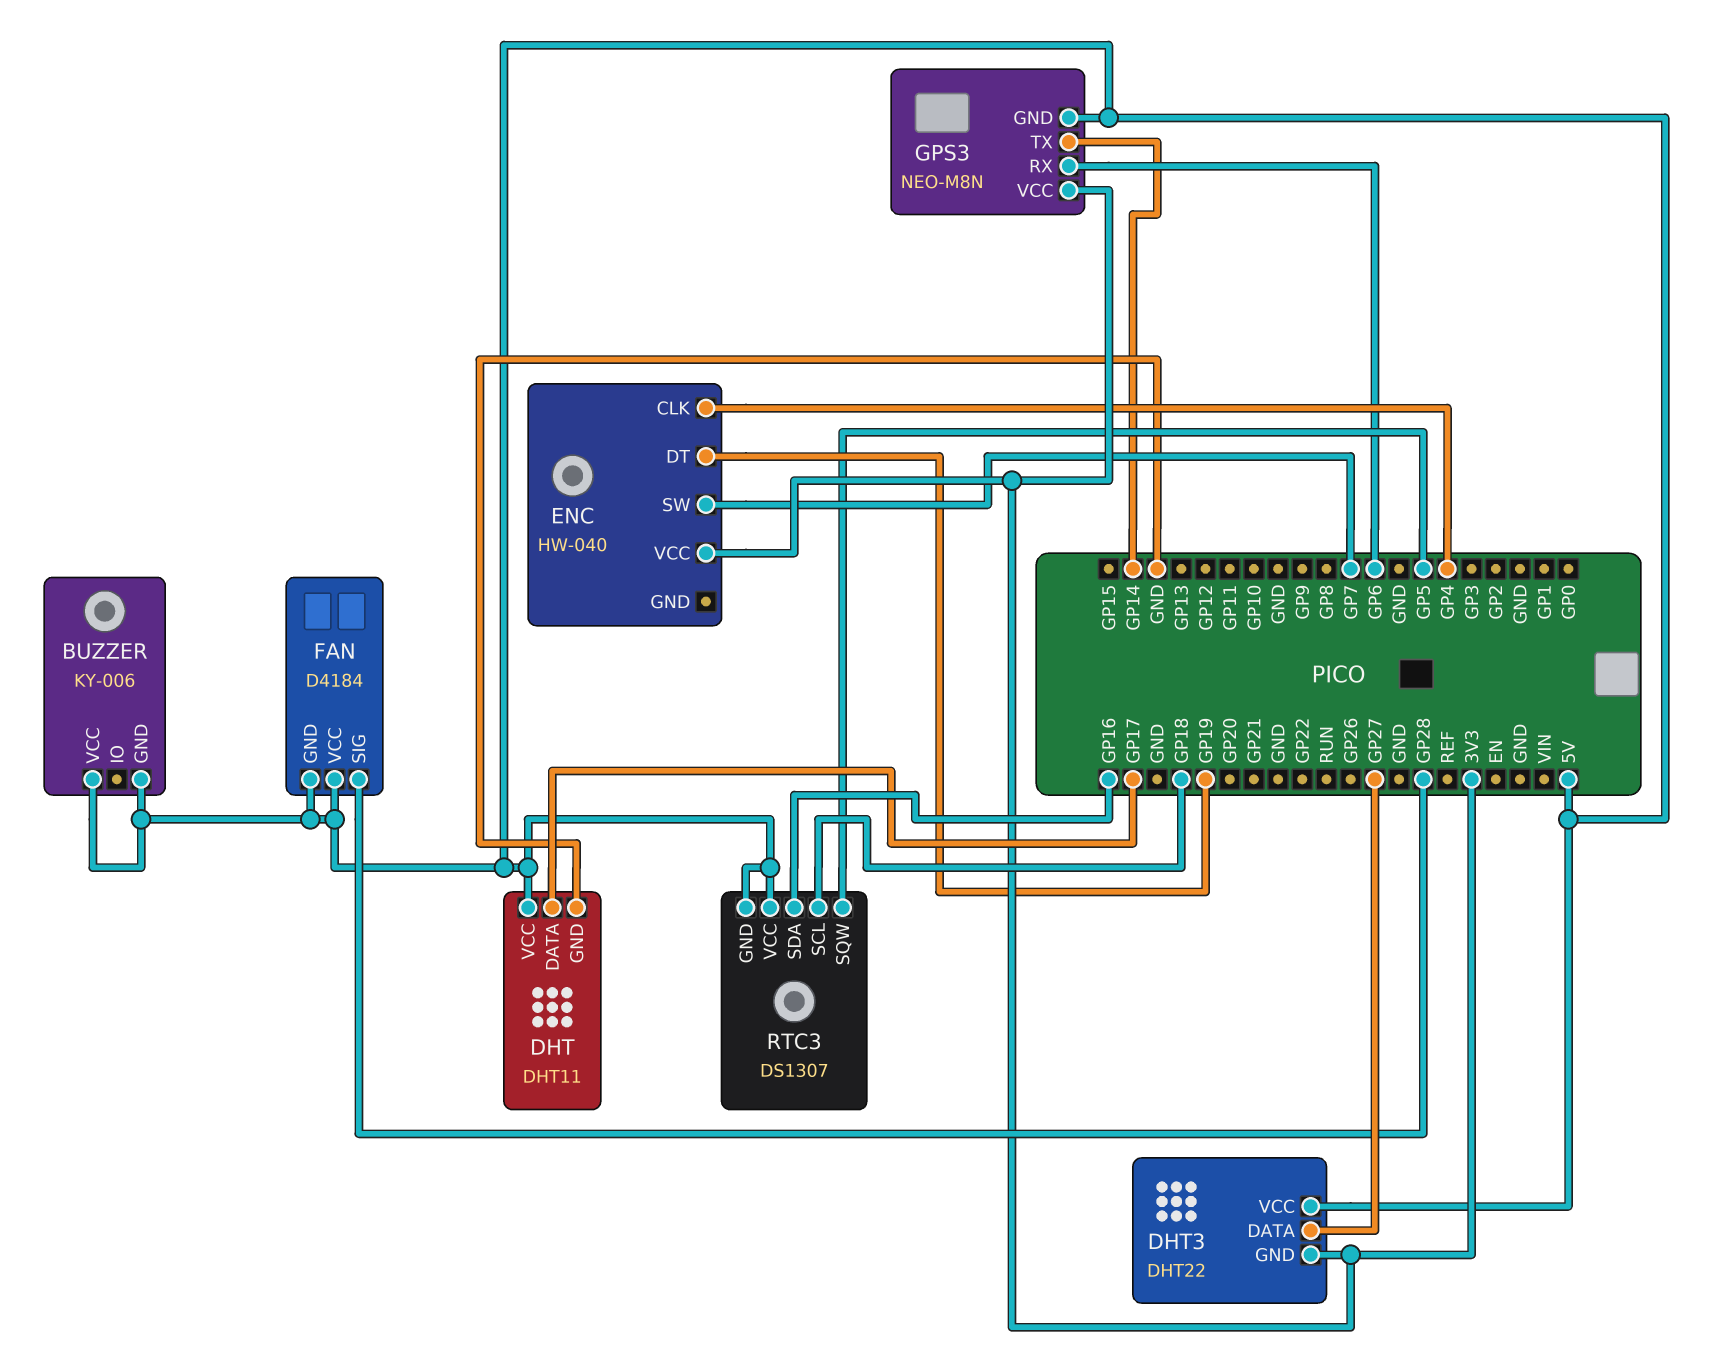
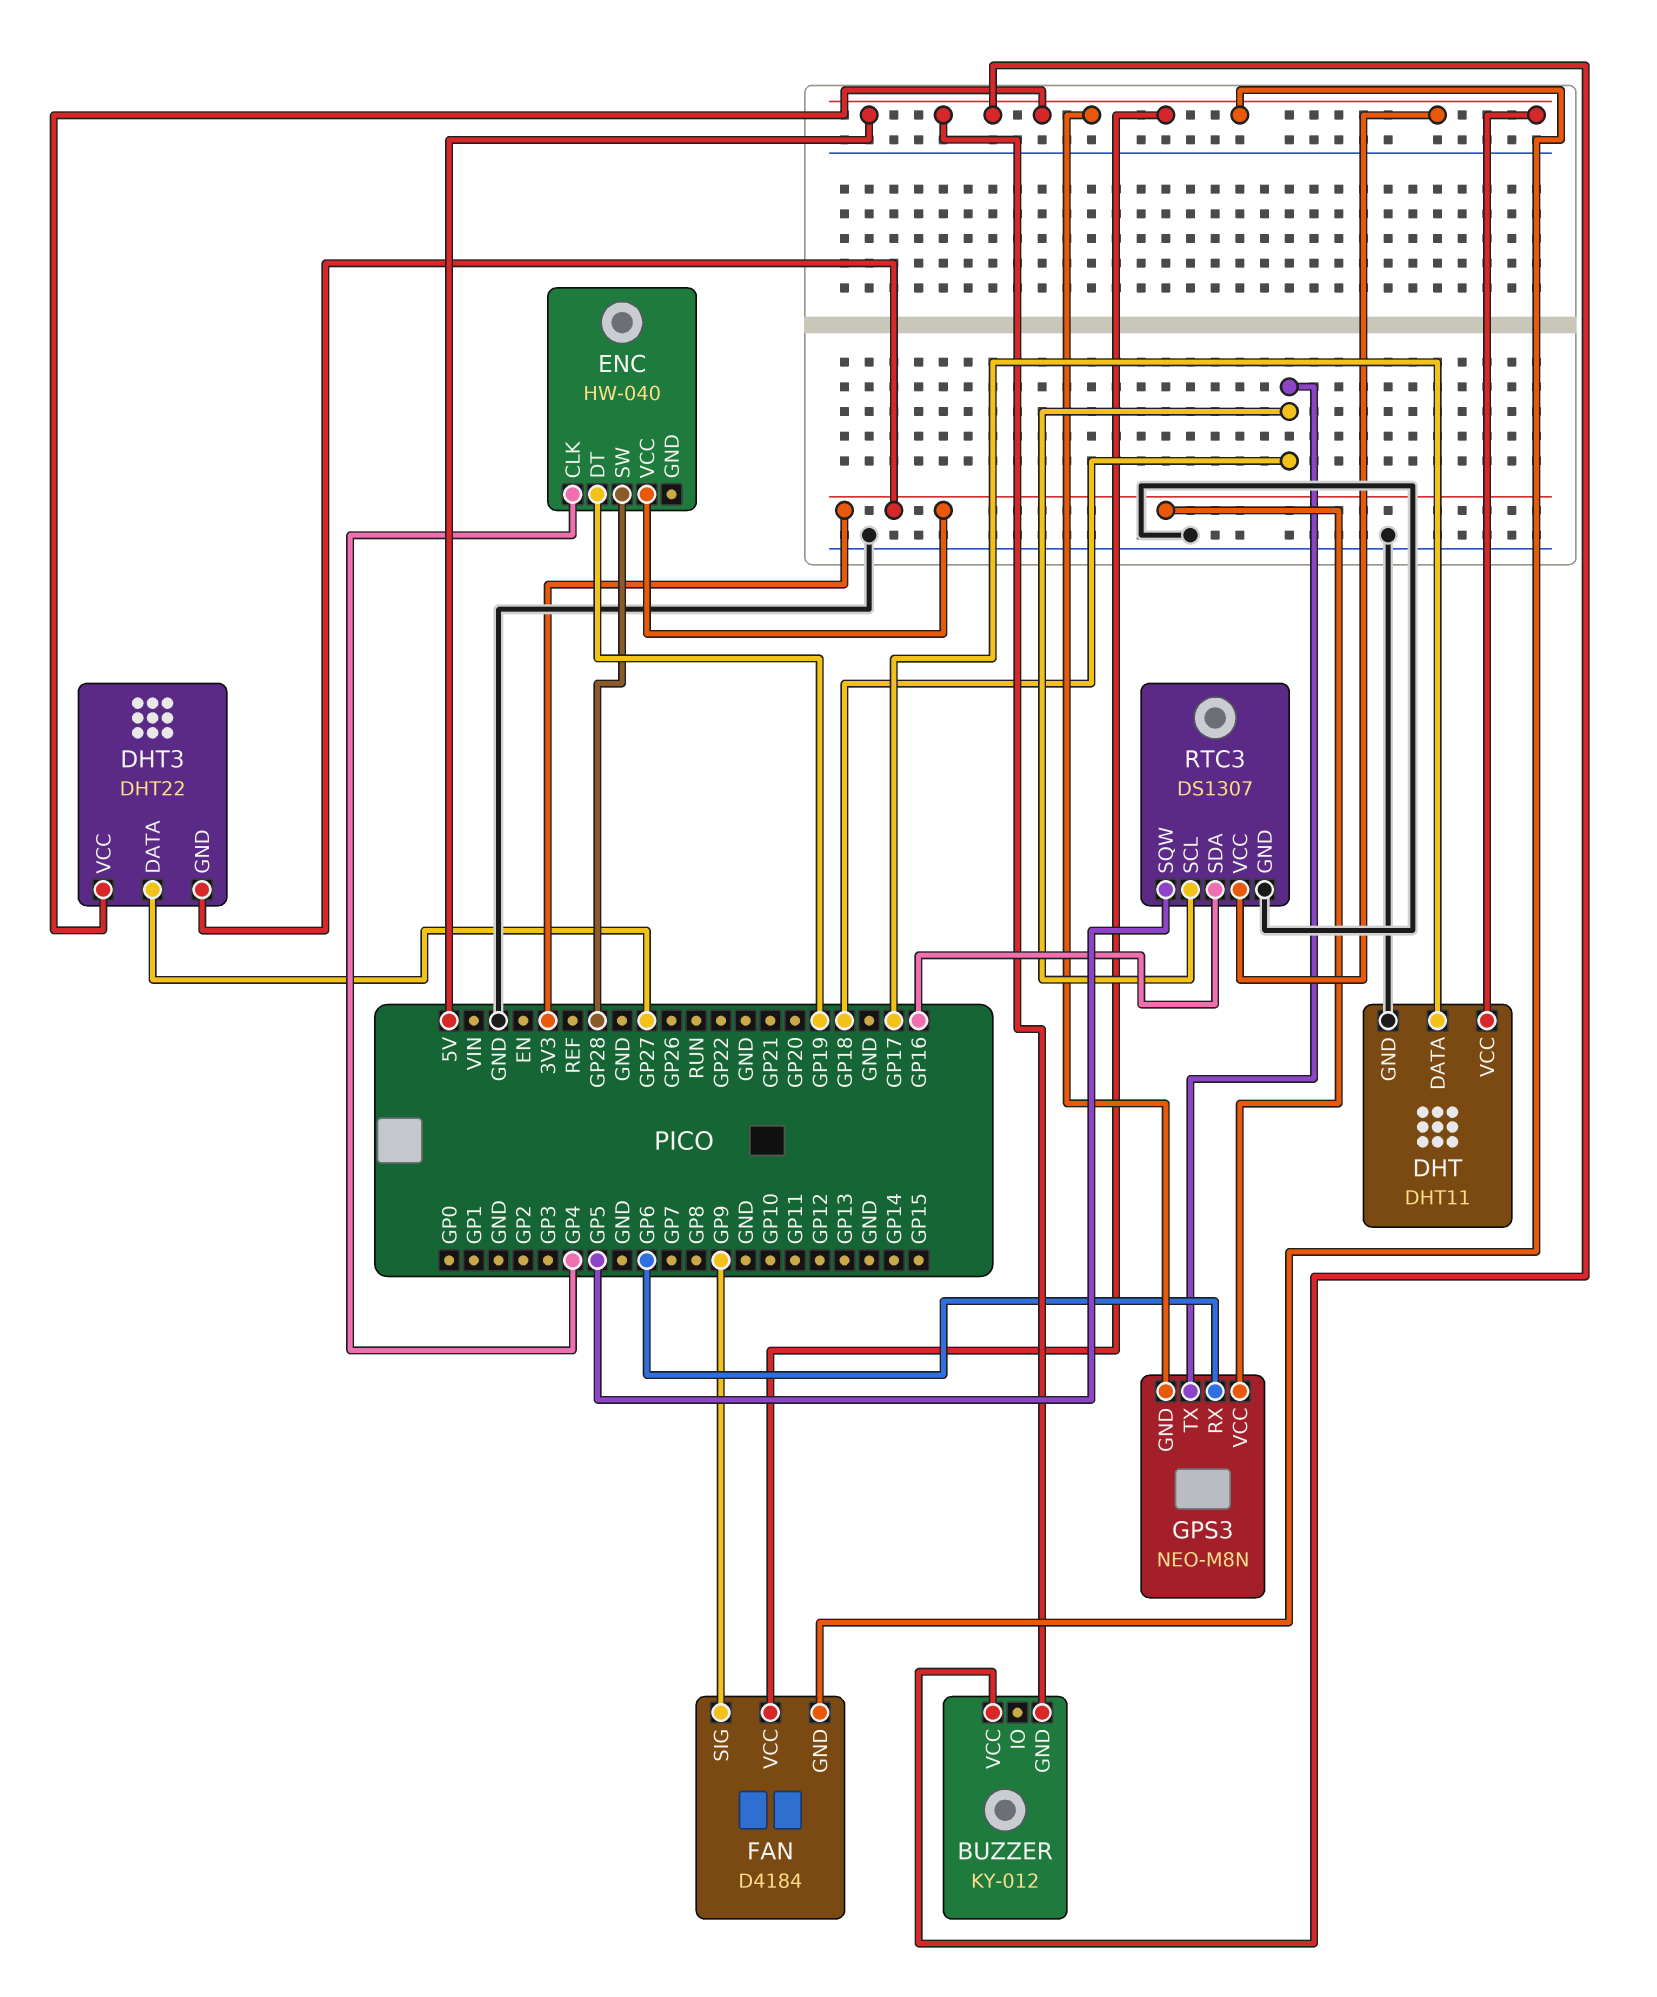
BUZZER: KY-006 -> KY-012
ENC pin SW: GP7 -> GP28
FAN pin SIG: GP28 -> GP9
GPS3 pin TX: GP14 -> GP18
RTC3 pin GND: 5V -> GND

